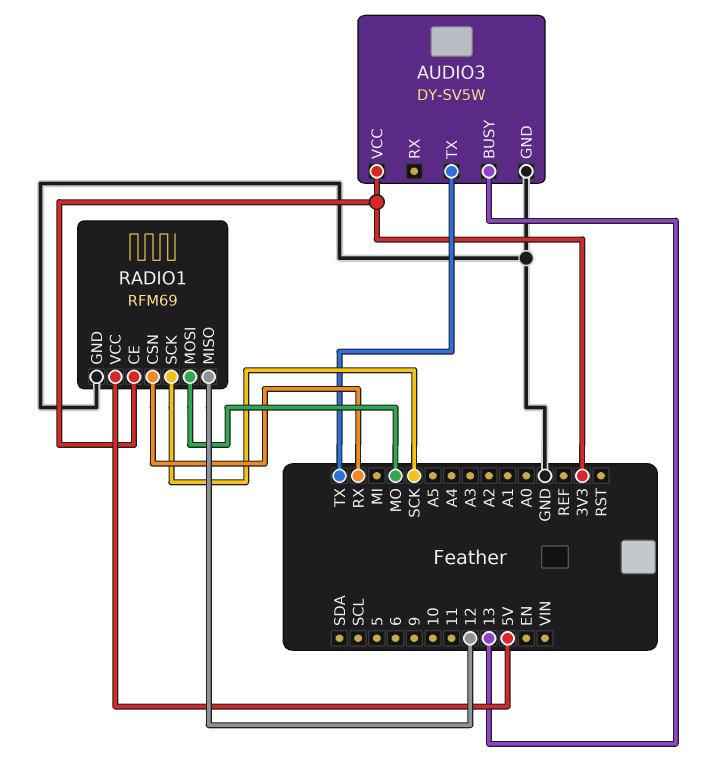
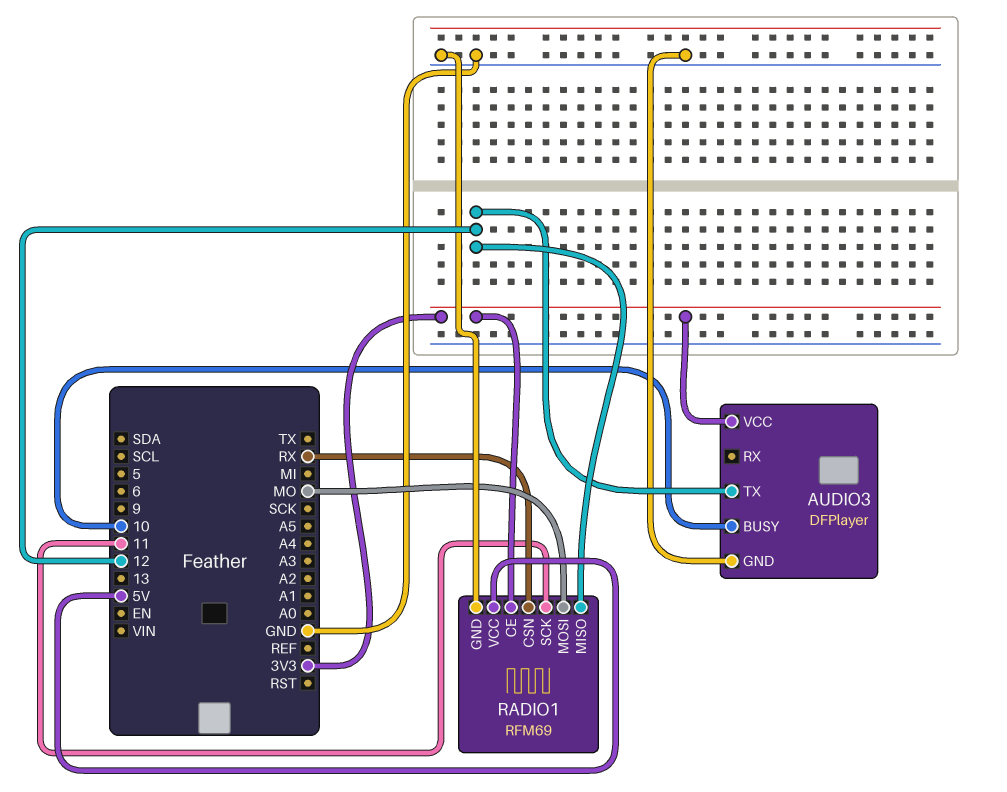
AUDIO3: DY-SV5W -> DFPlayer
AUDIO3 pin BUSY: 13 -> 10
AUDIO3 pin TX: TX -> 12
RADIO1 pin SCK: SCK -> 11

